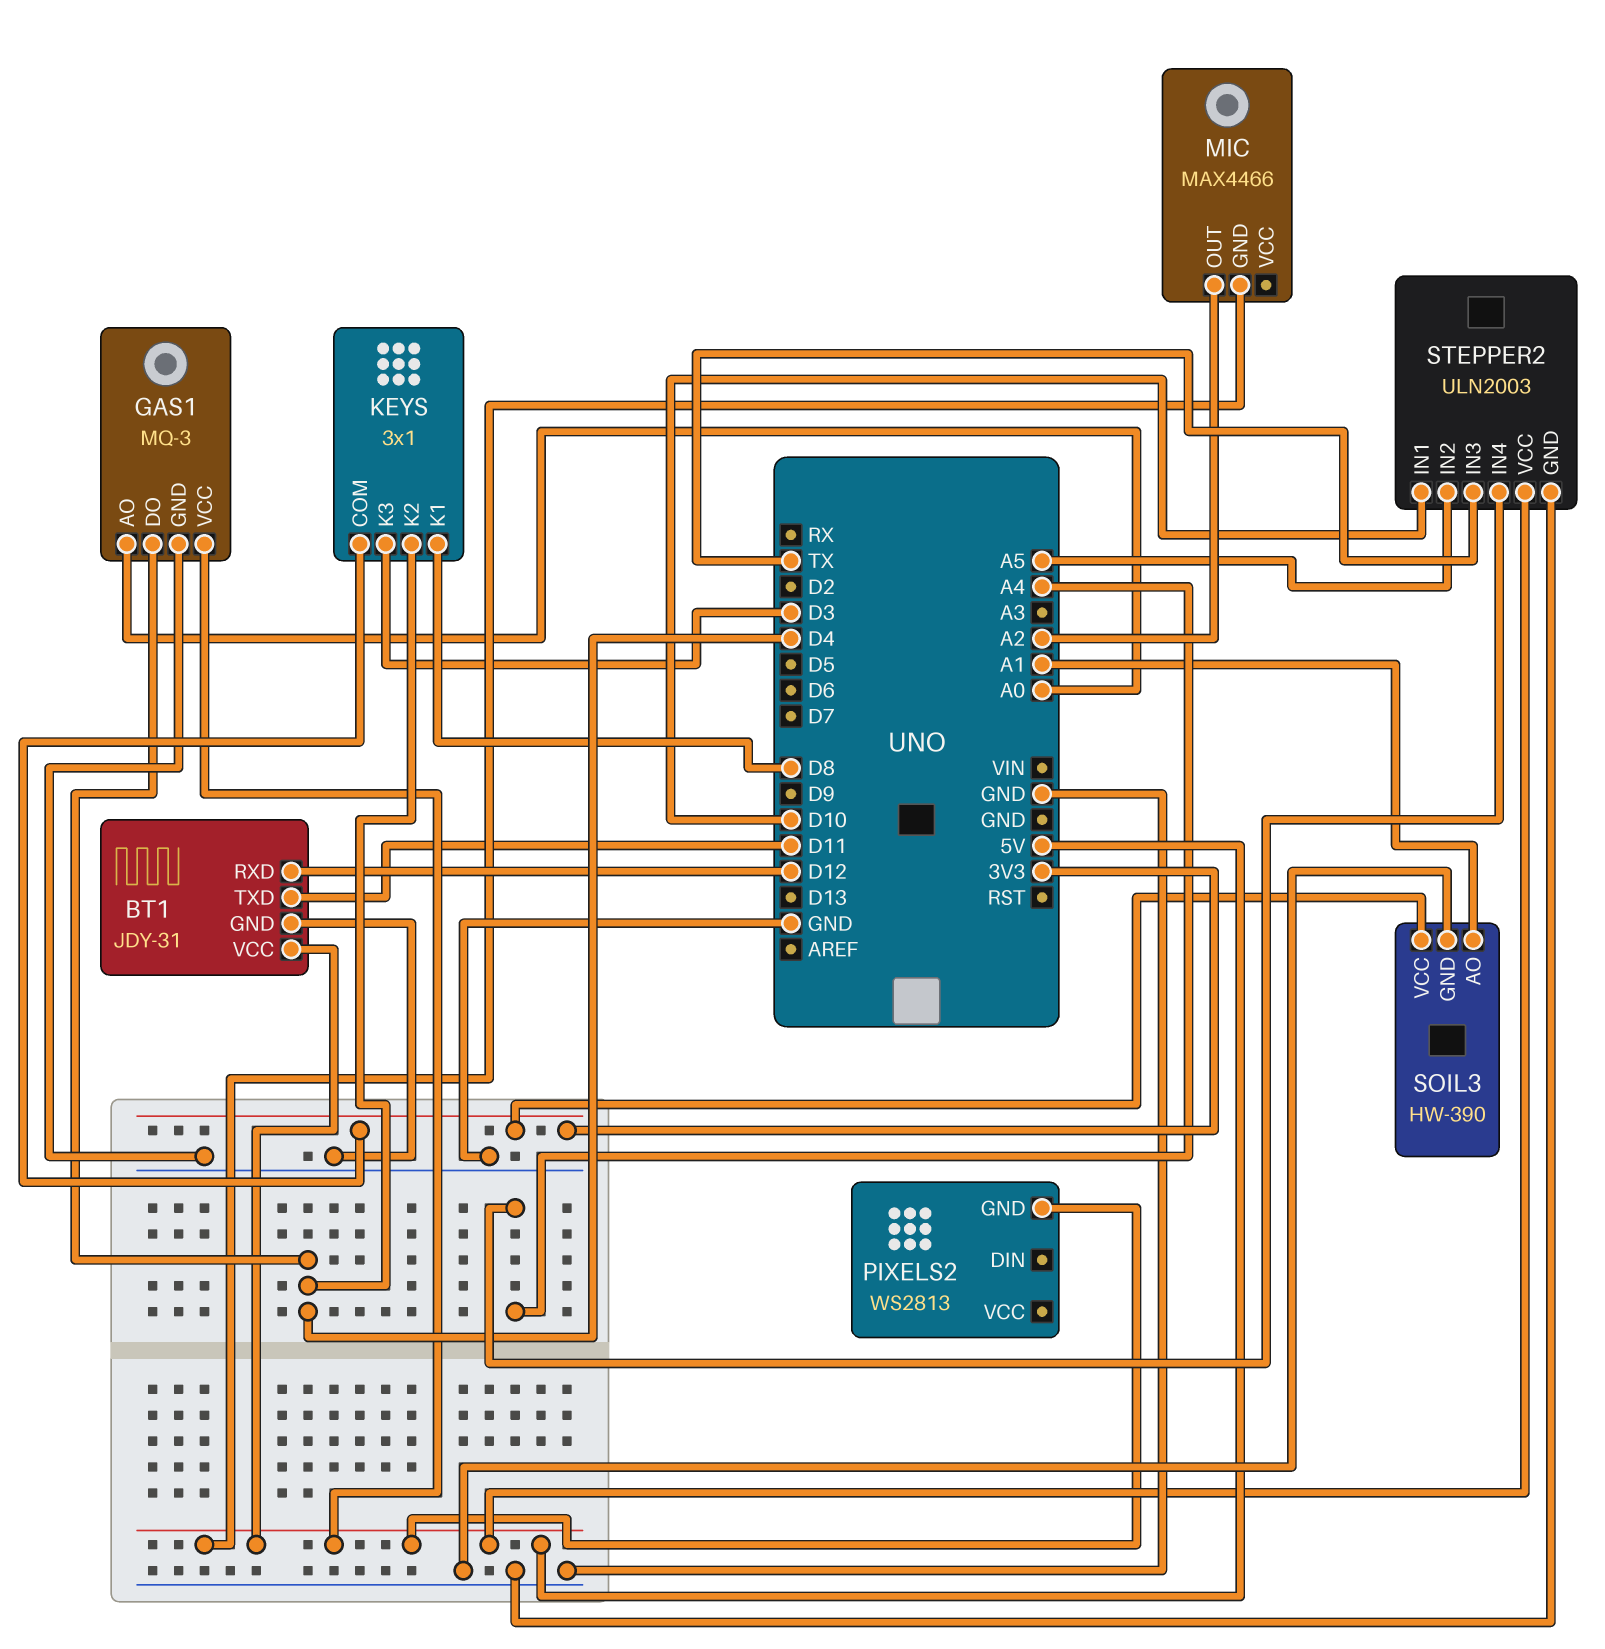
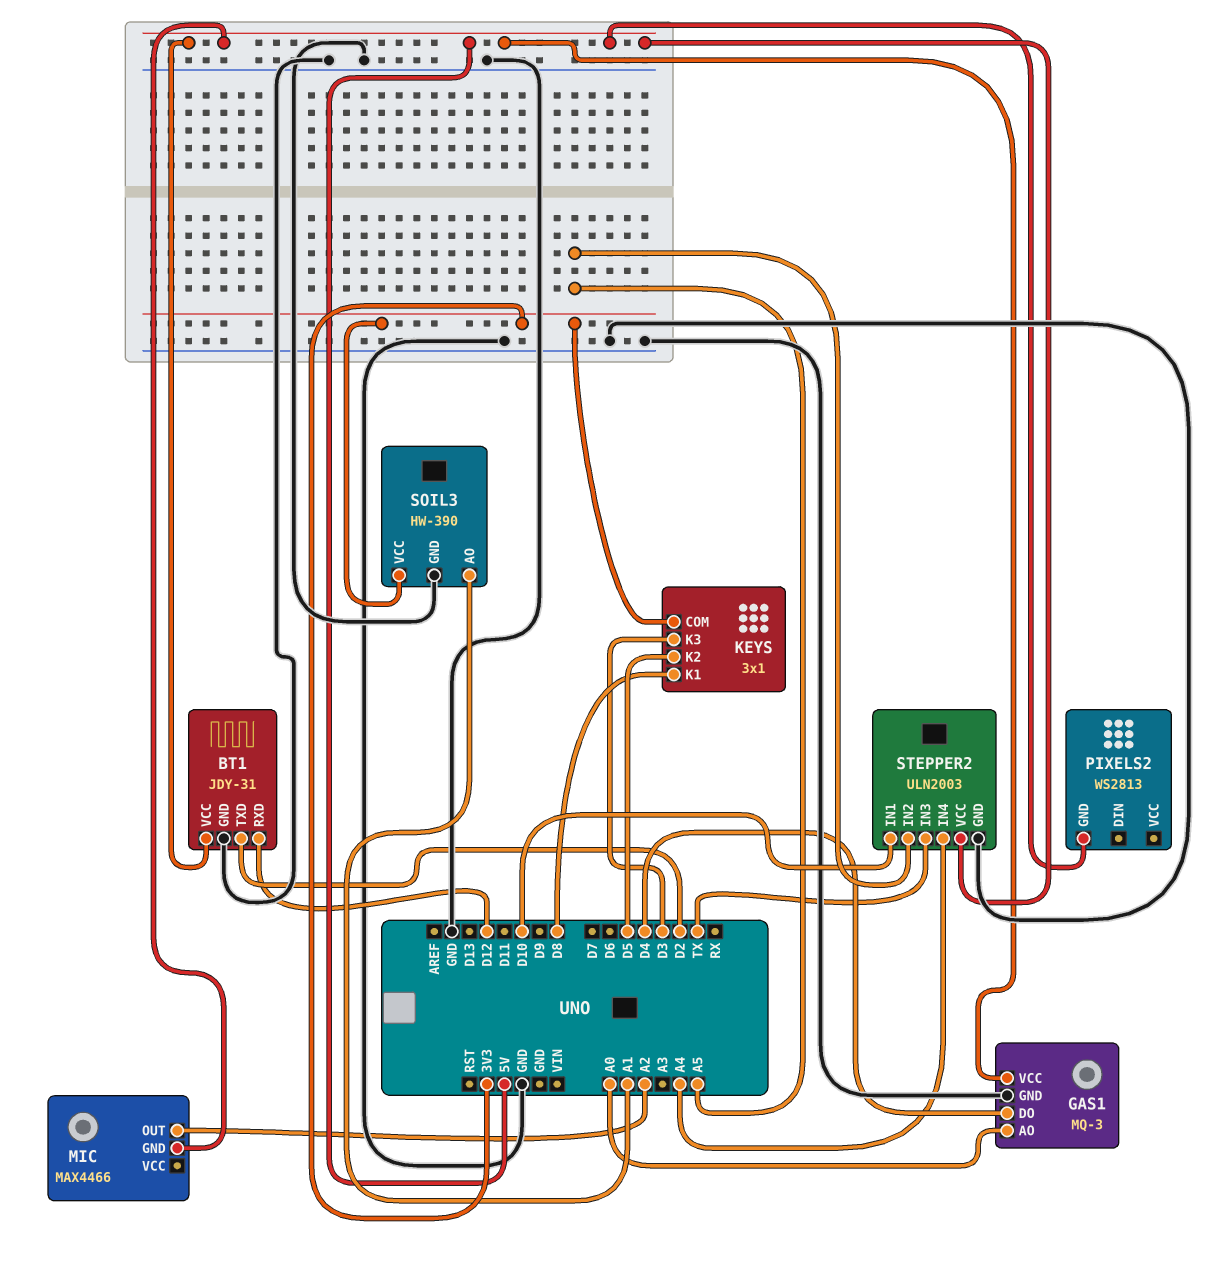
BT1 pin TXD: D11 -> D2
KEYS pin K2: D4 -> D5

